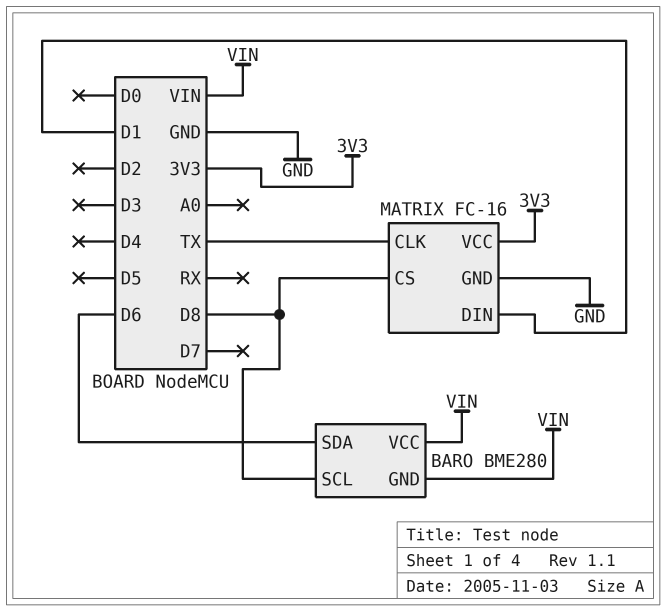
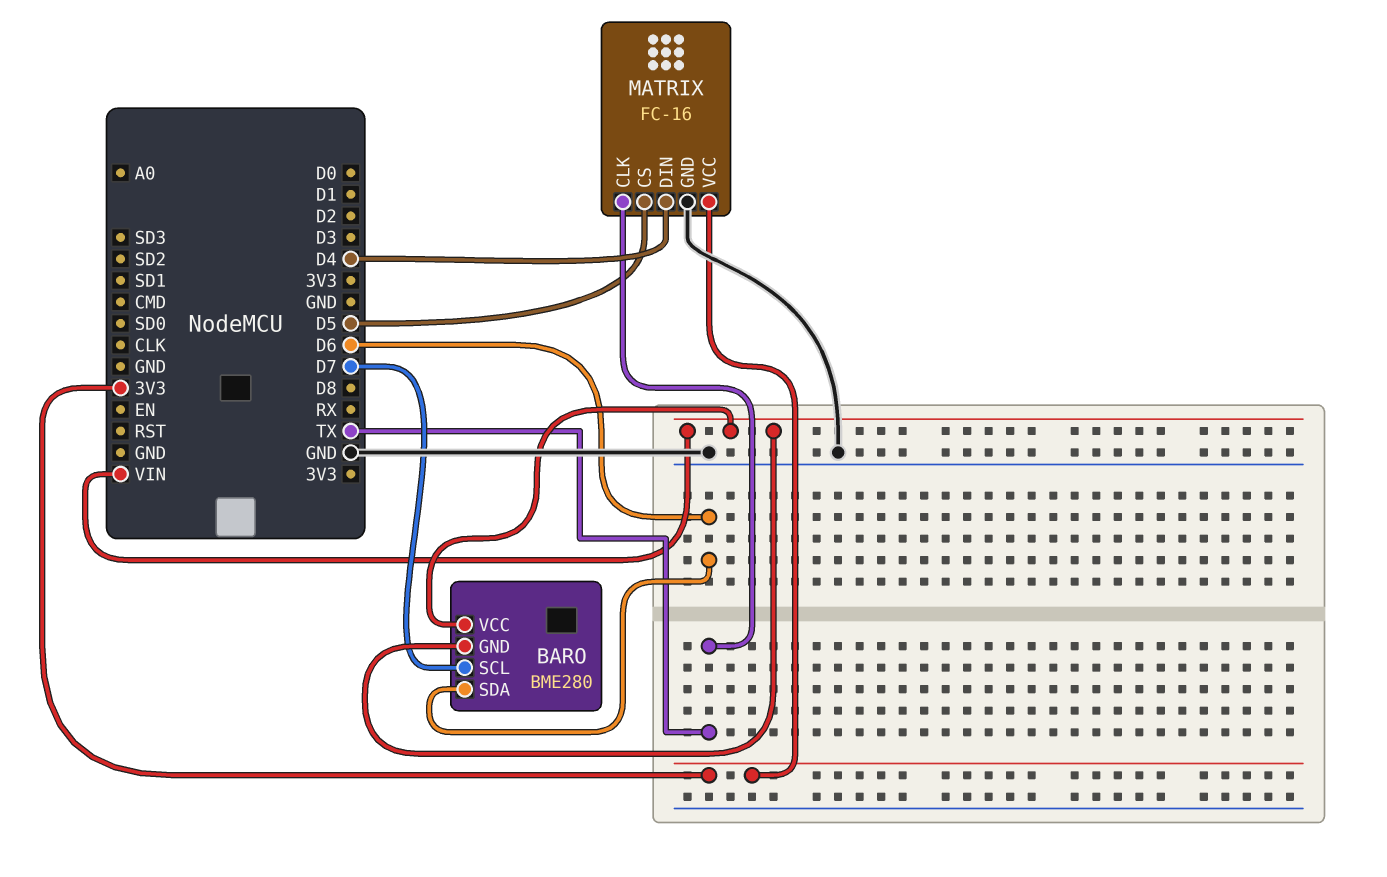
BARO pin SCL: D8 -> D7
MATRIX pin CS: D8 -> D5
MATRIX pin DIN: D1 -> D4

